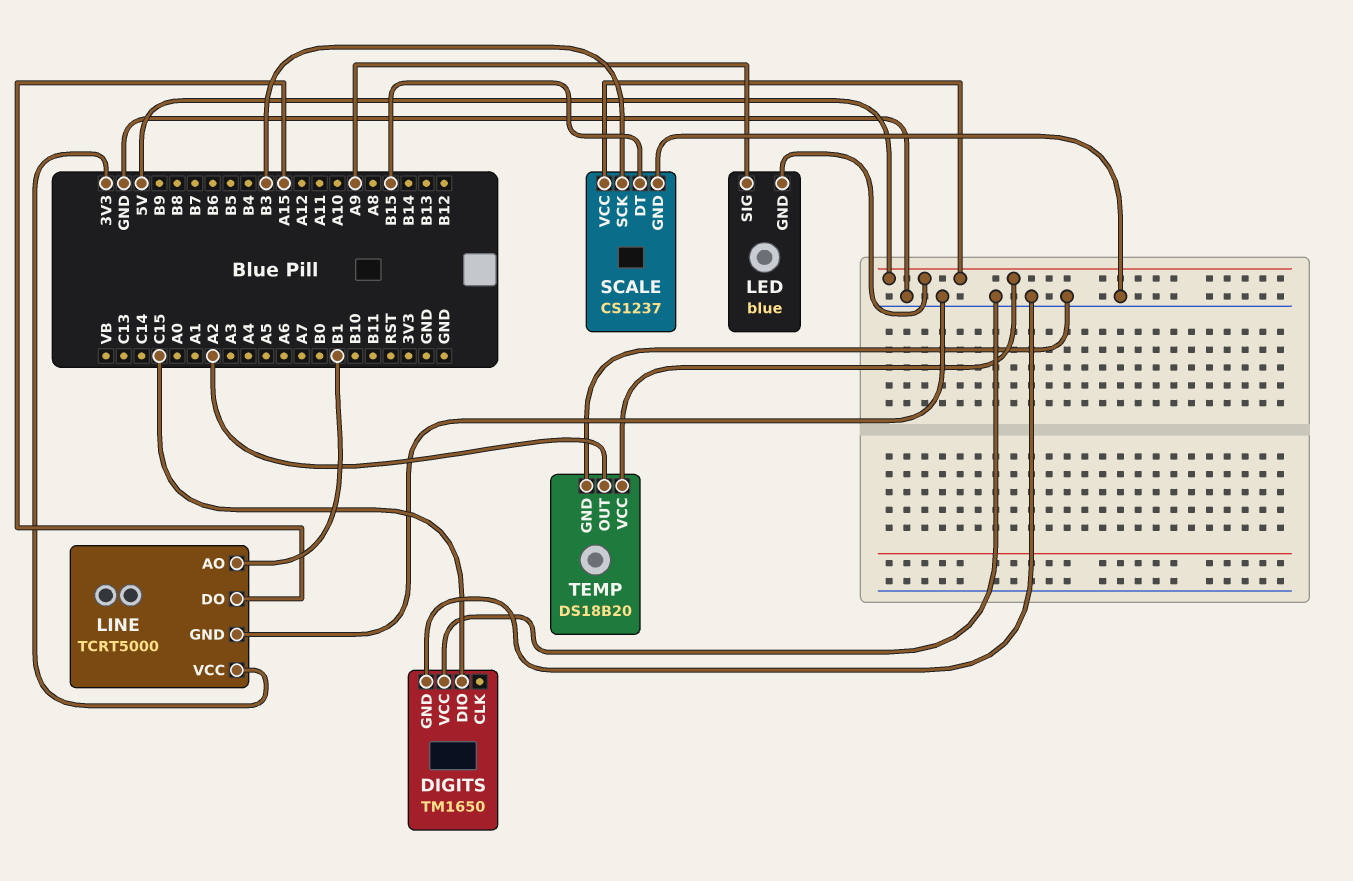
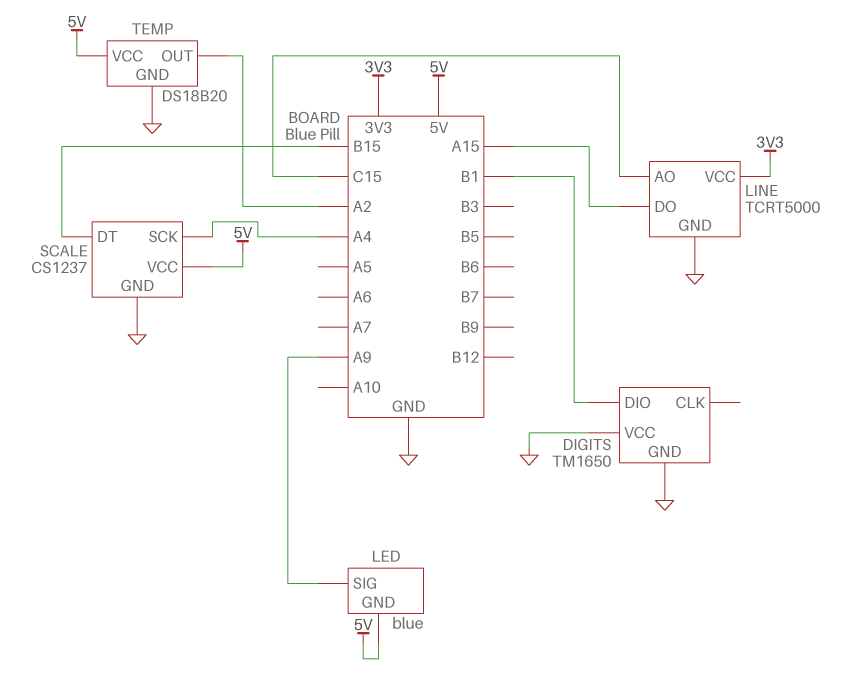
DIGITS pin DIO: C15 -> B1
LINE pin AO: B1 -> C15
SCALE pin SCK: B3 -> A4

